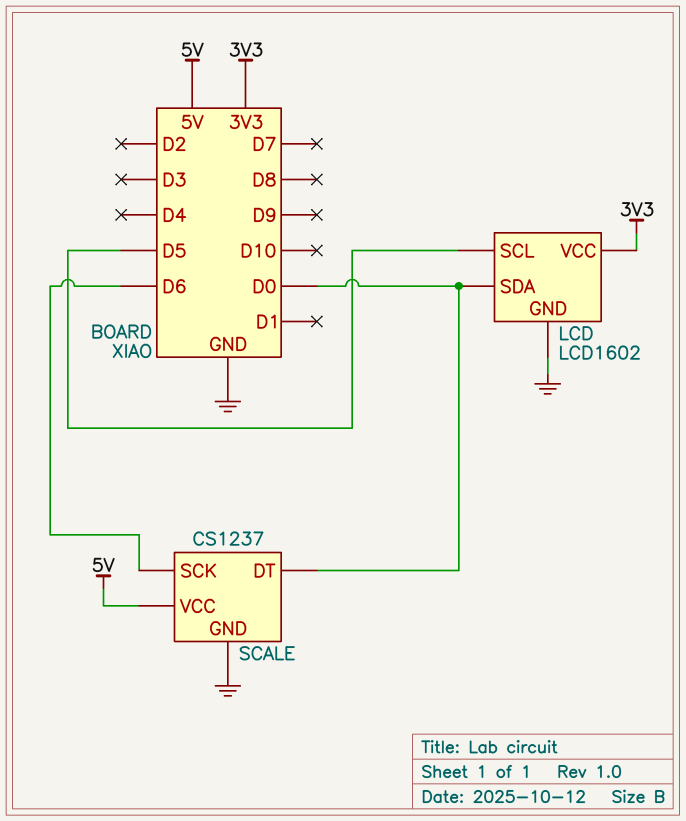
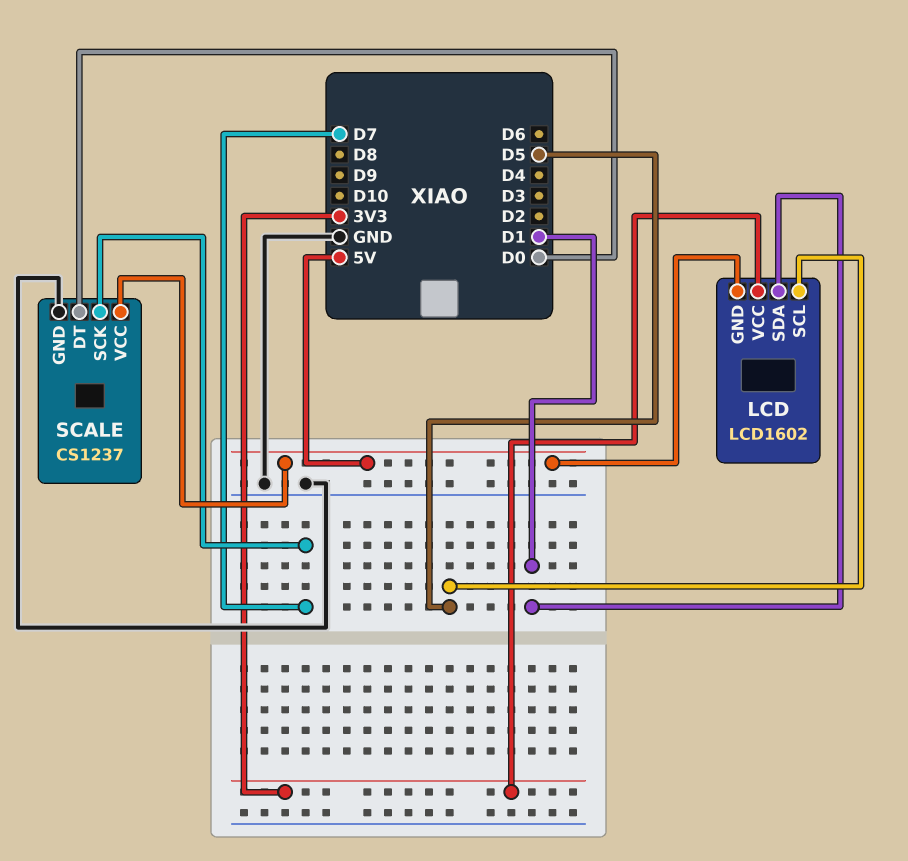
LCD pin GND: GND -> 5V
LCD pin SDA: D0 -> D1
SCALE pin SCK: D6 -> D7

